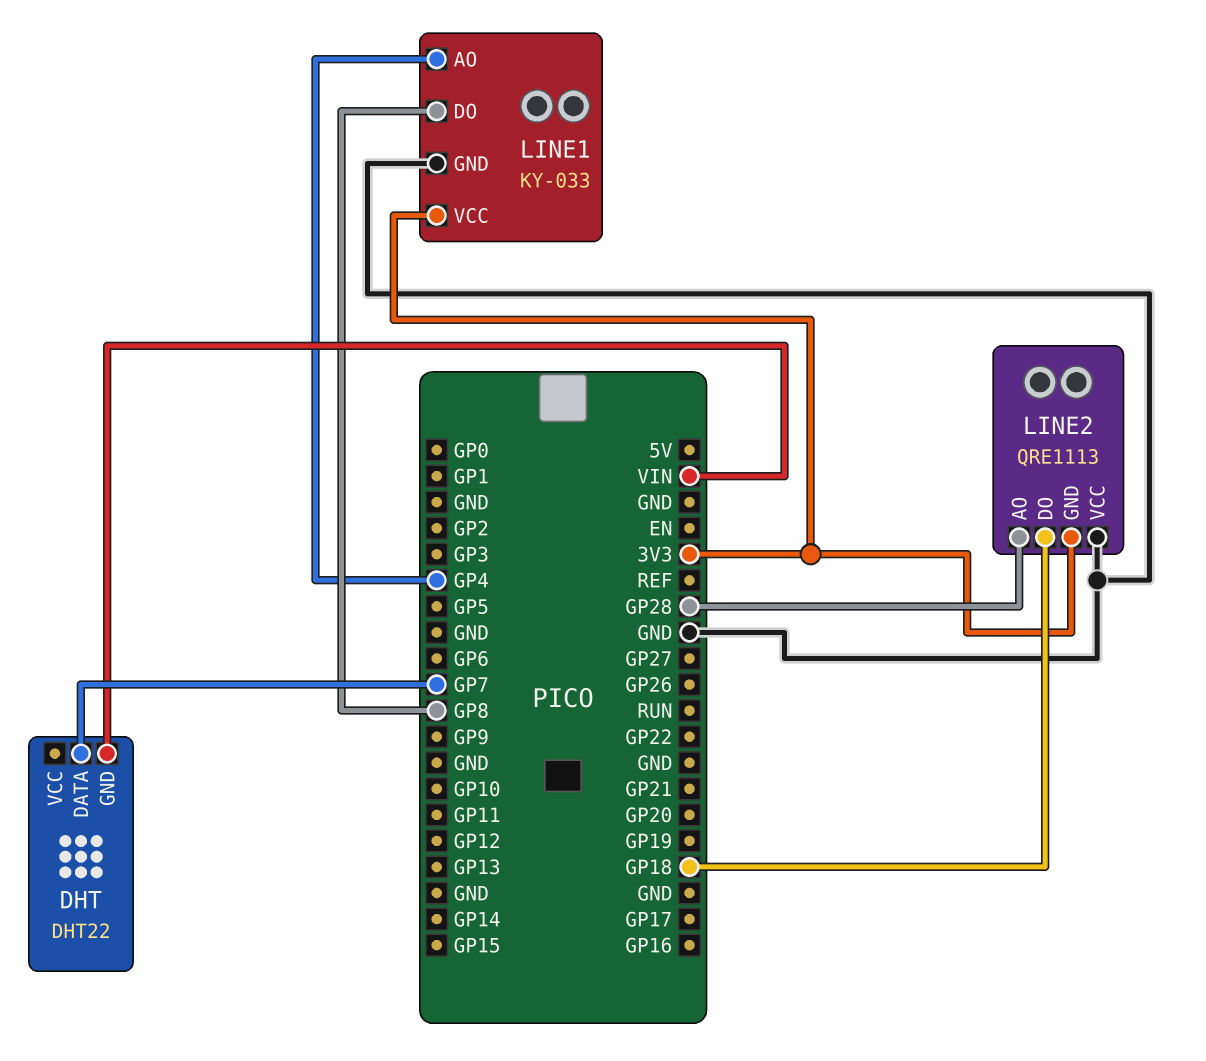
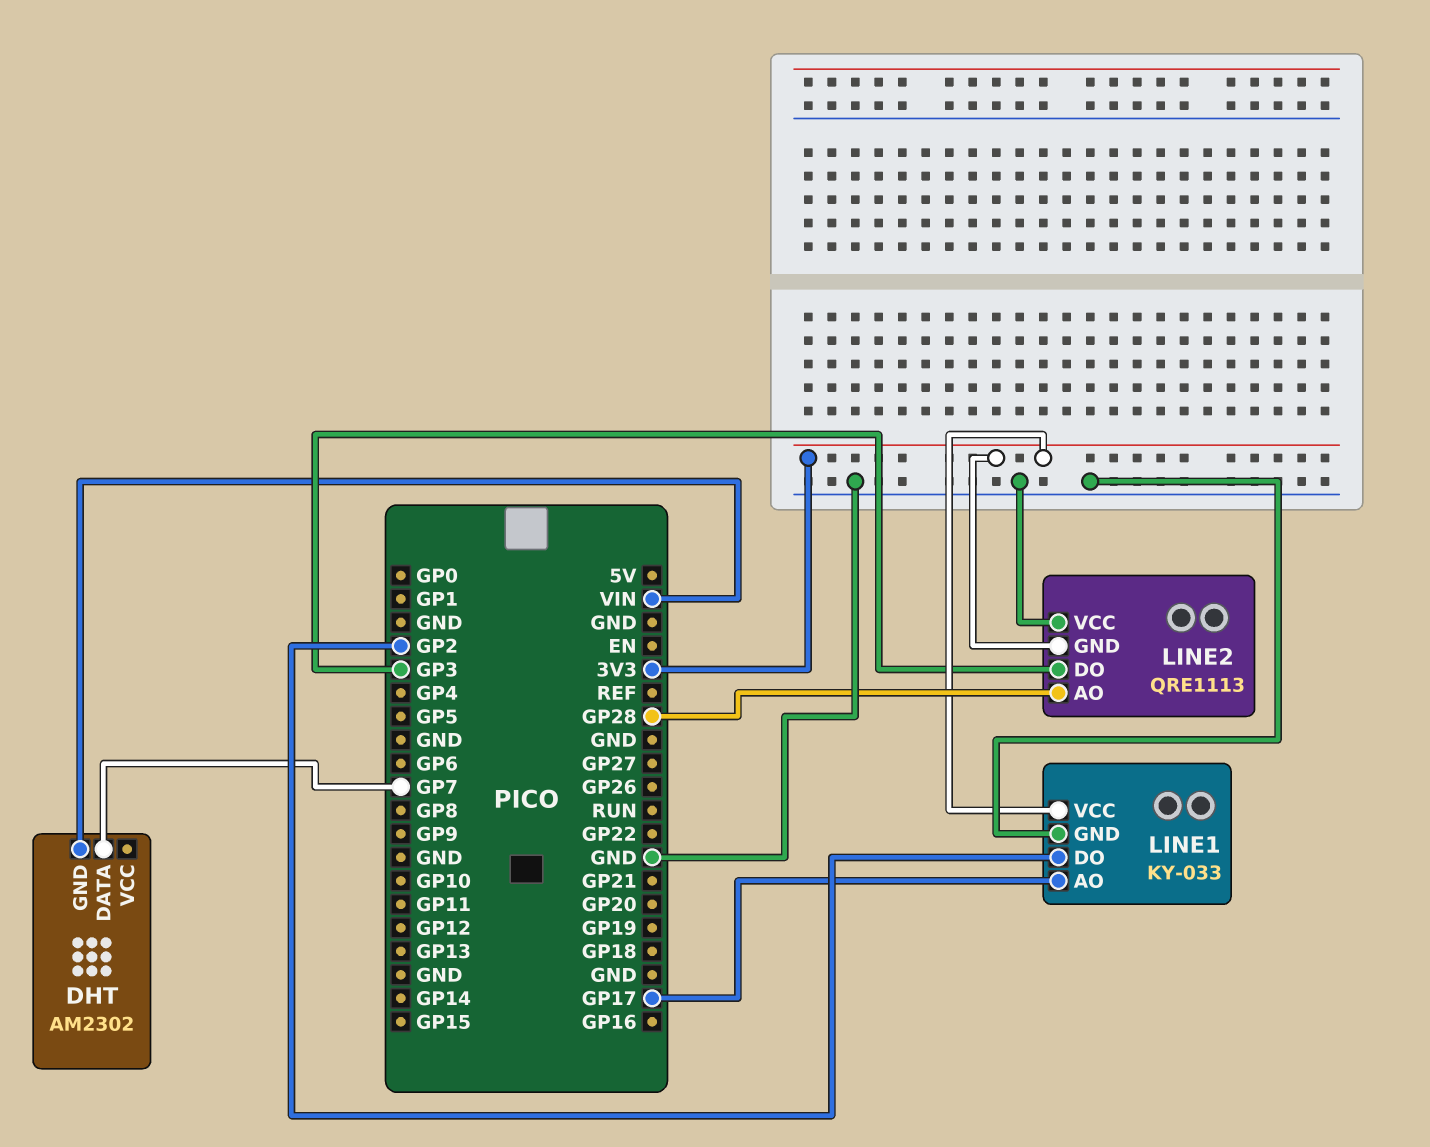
DHT: DHT22 -> AM2302
LINE1 pin AO: GP4 -> GP17
LINE1 pin DO: GP8 -> GP2
LINE2 pin DO: GP18 -> GP3

